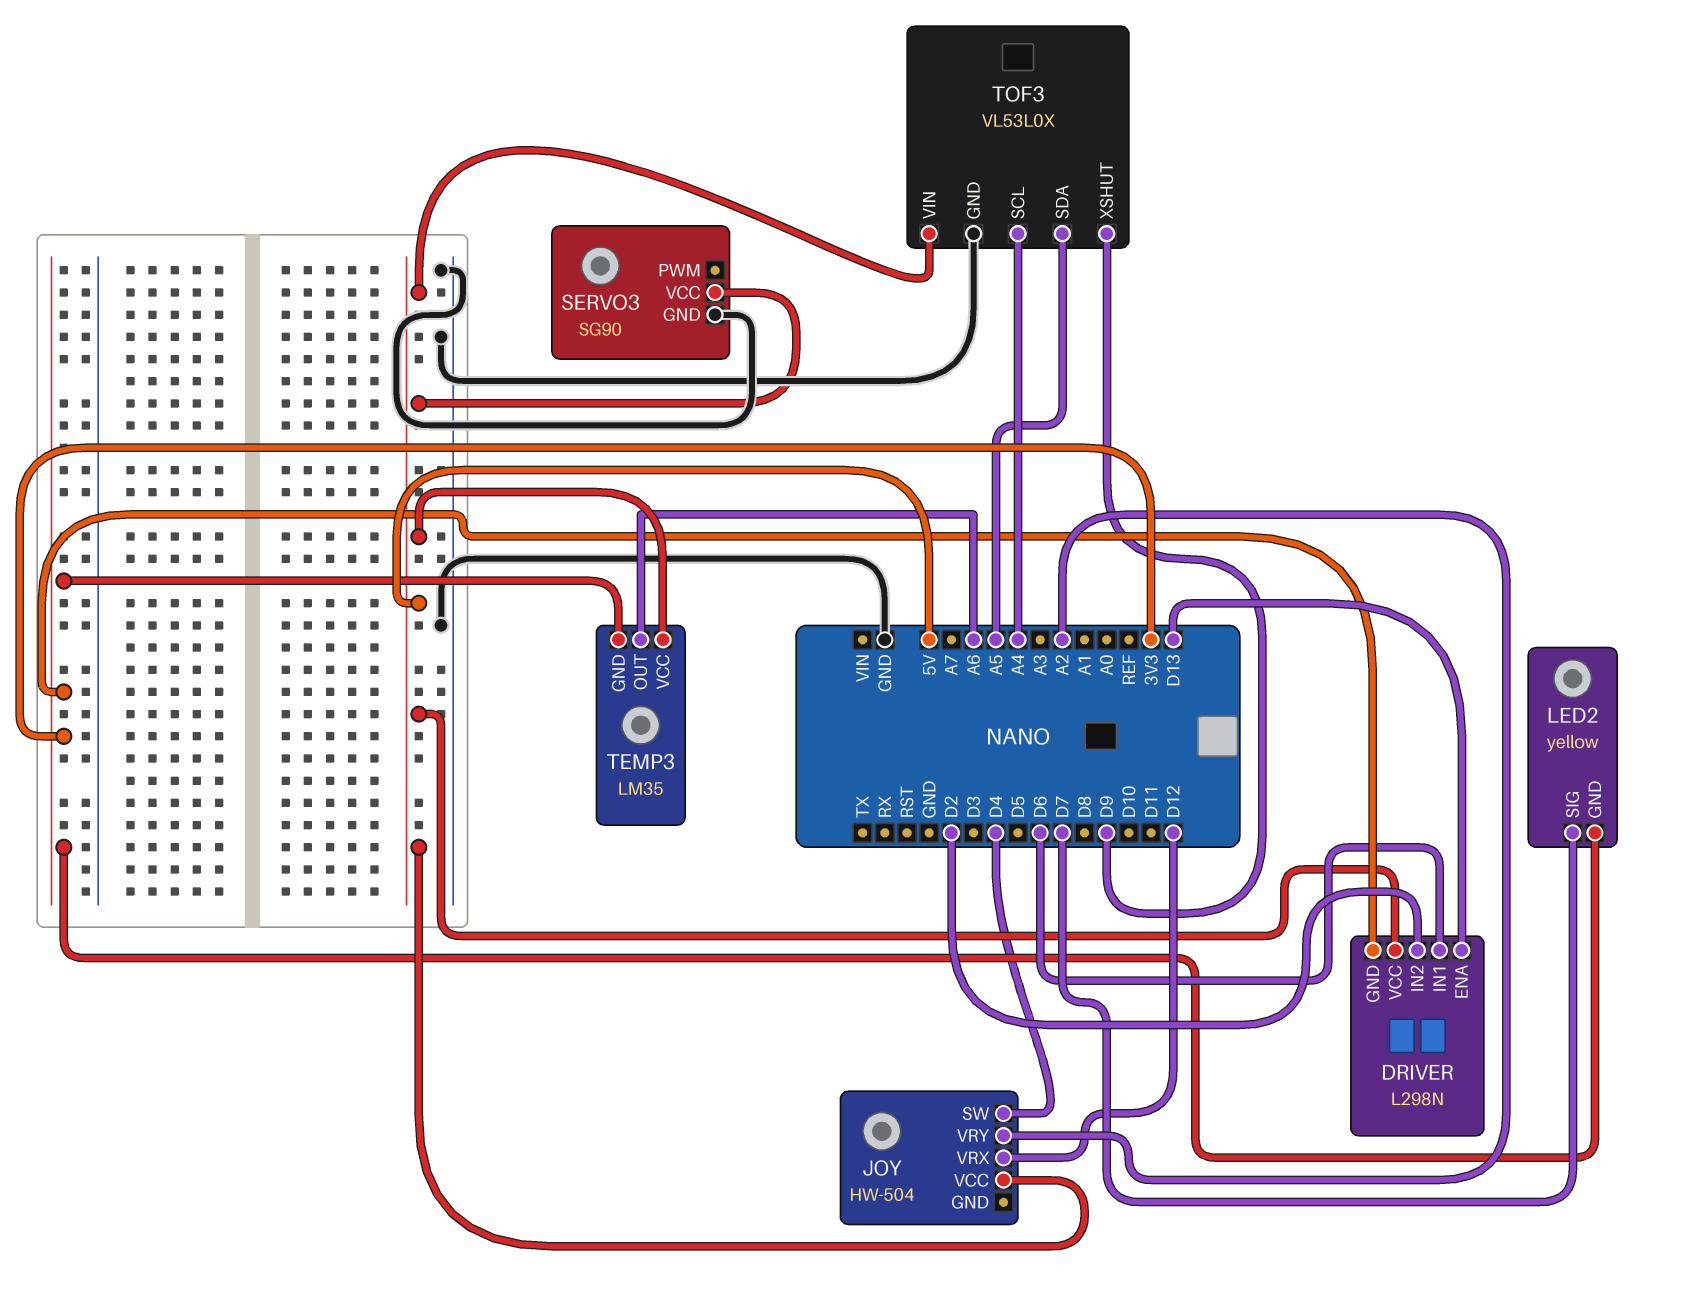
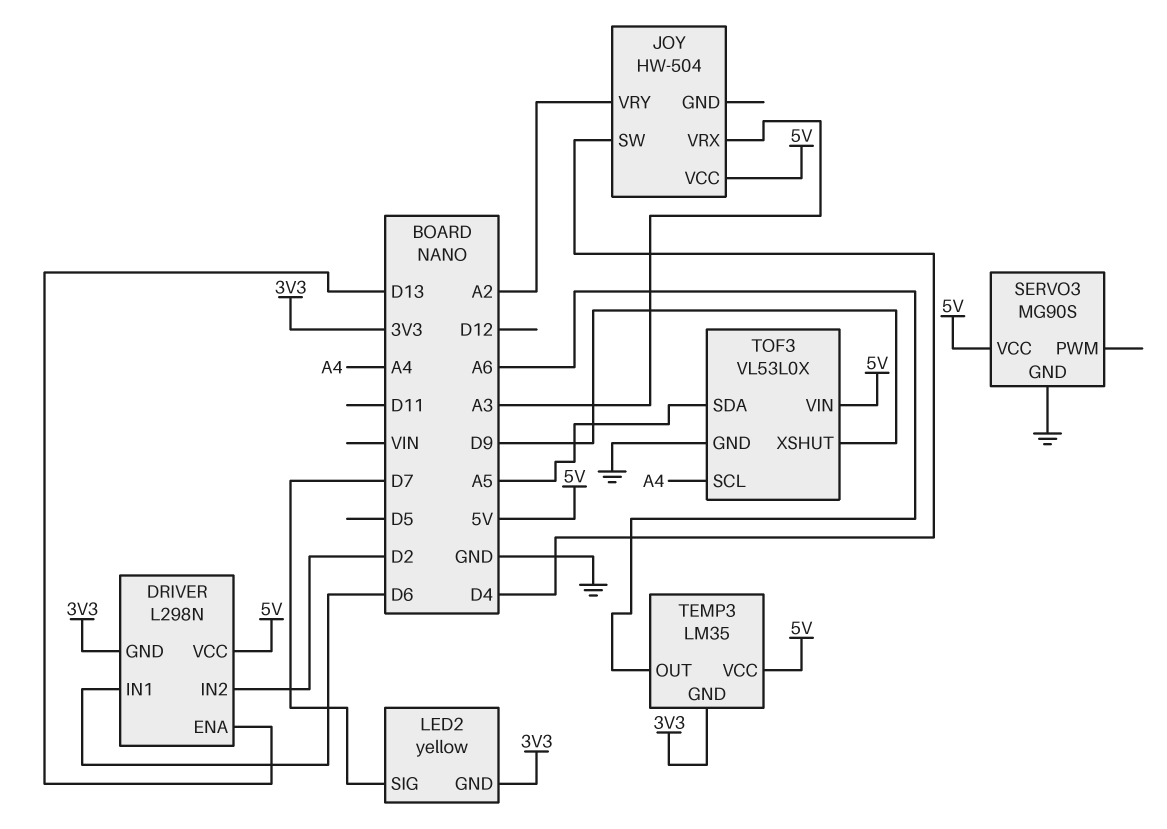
JOY pin VRX: D12 -> A3
SERVO3: SG90 -> MG90S

